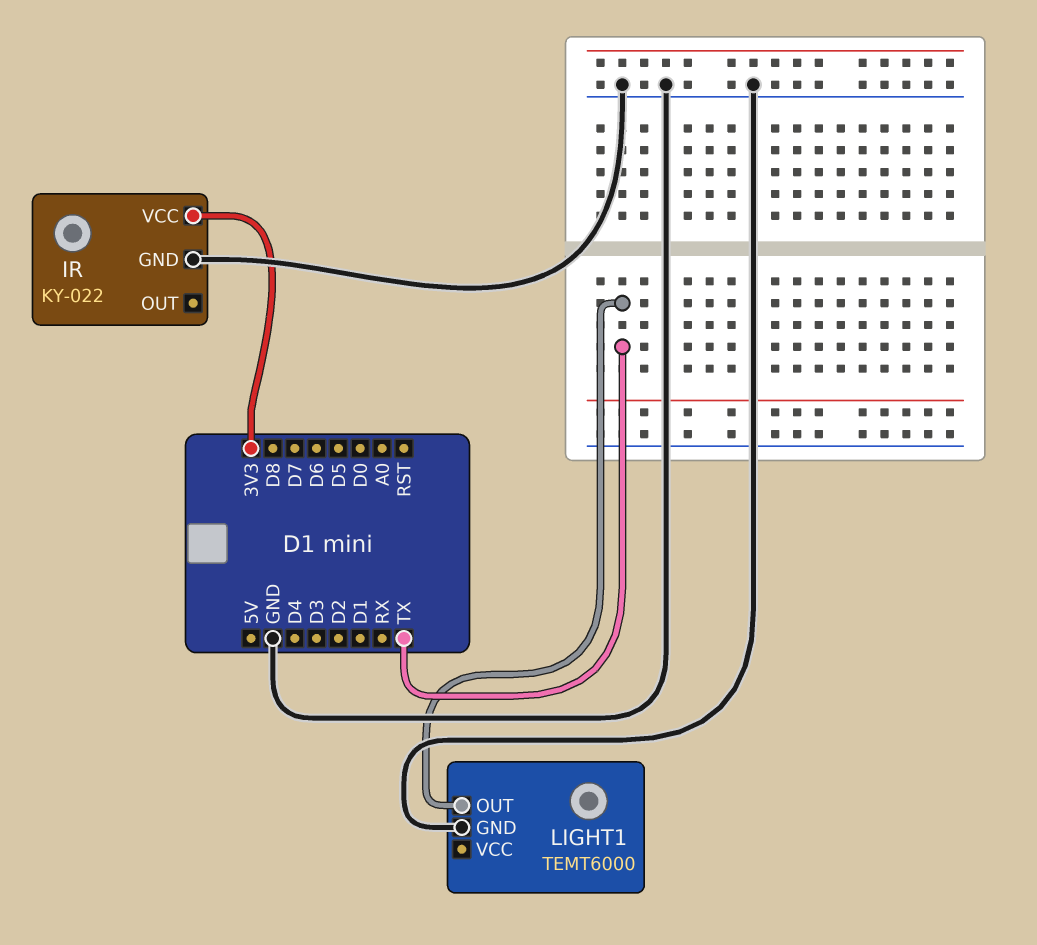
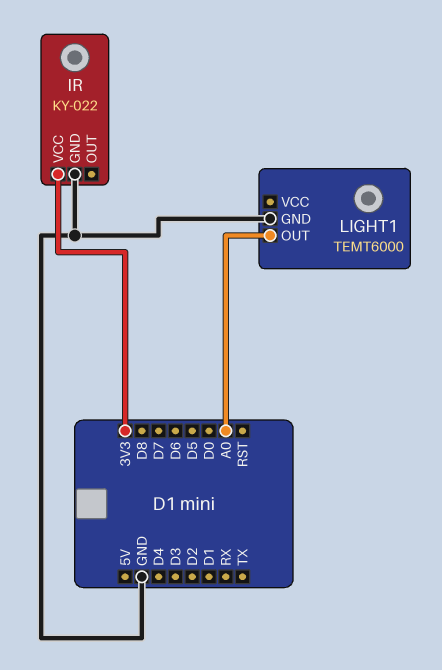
LIGHT1 pin OUT: TX -> A0

